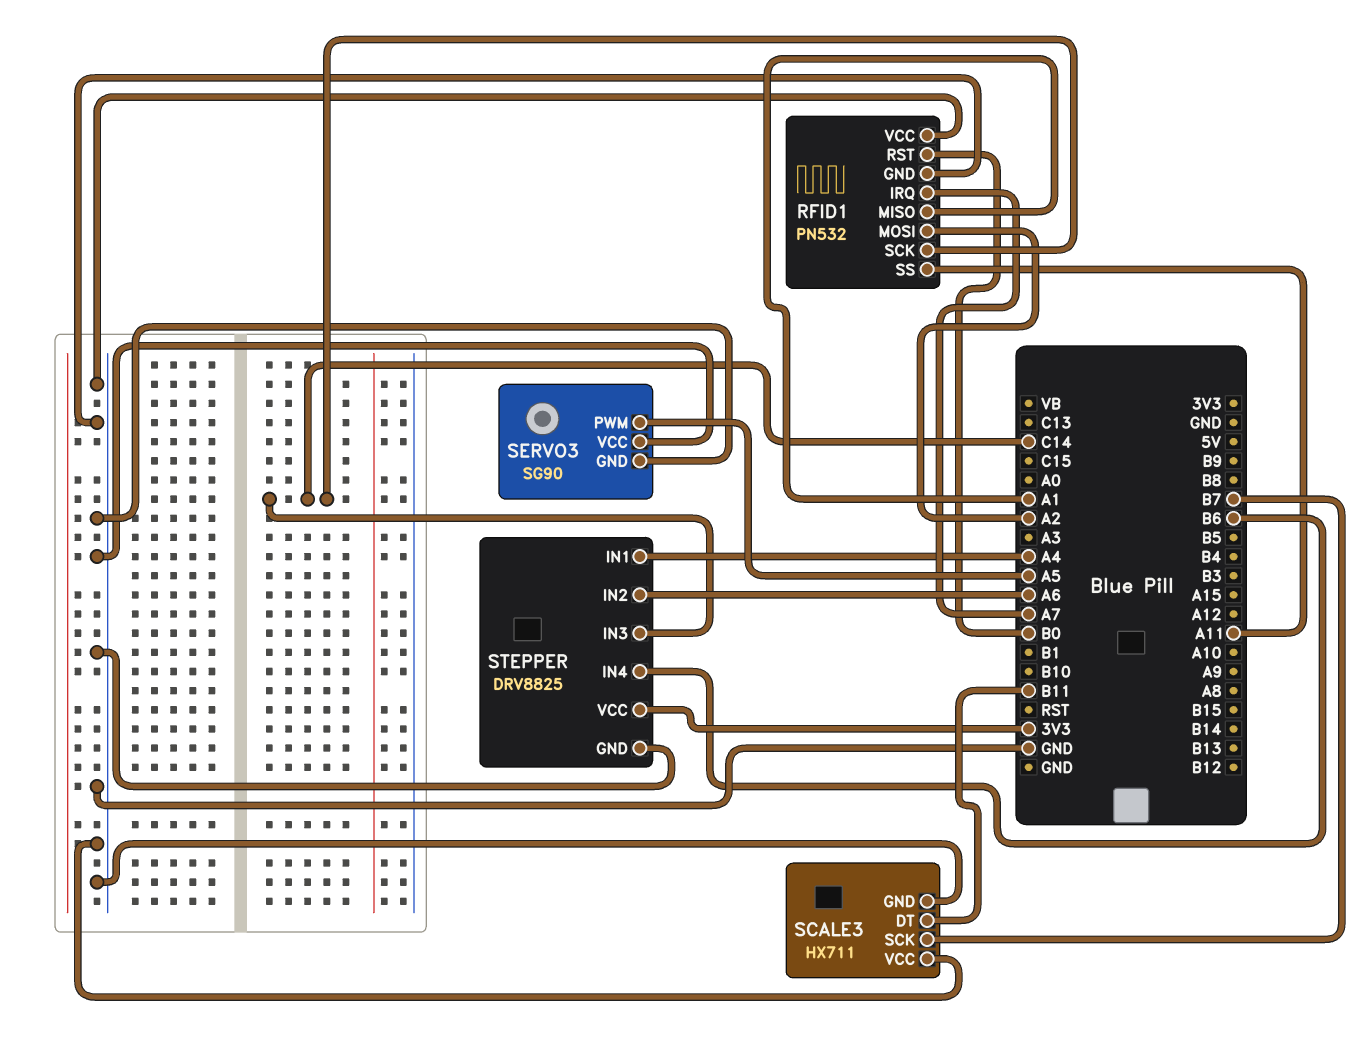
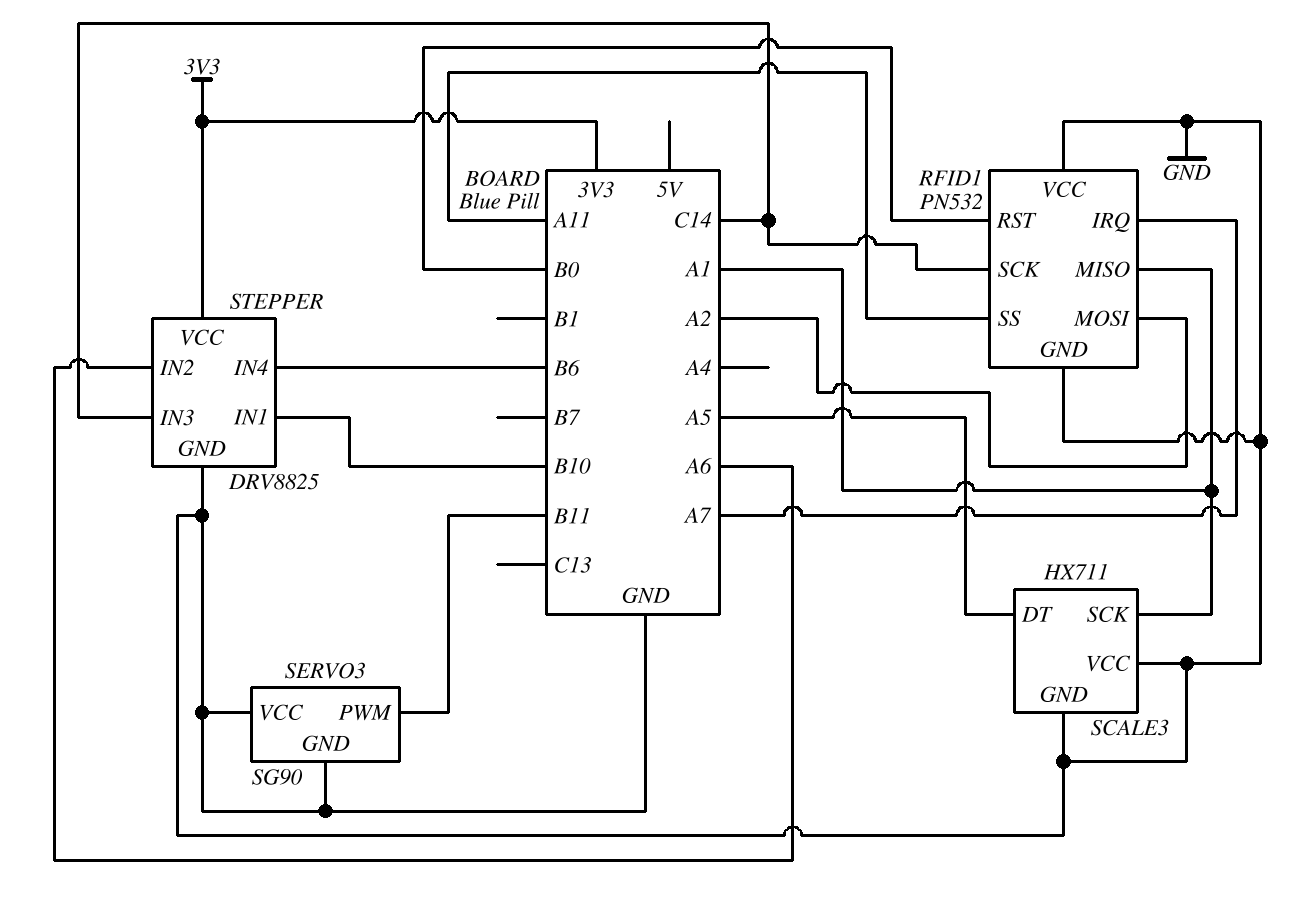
SCALE3 pin DT: B11 -> A5
SCALE3 pin SCK: B7 -> A1
SERVO3 pin PWM: A5 -> B11
STEPPER pin IN1: A4 -> B10

